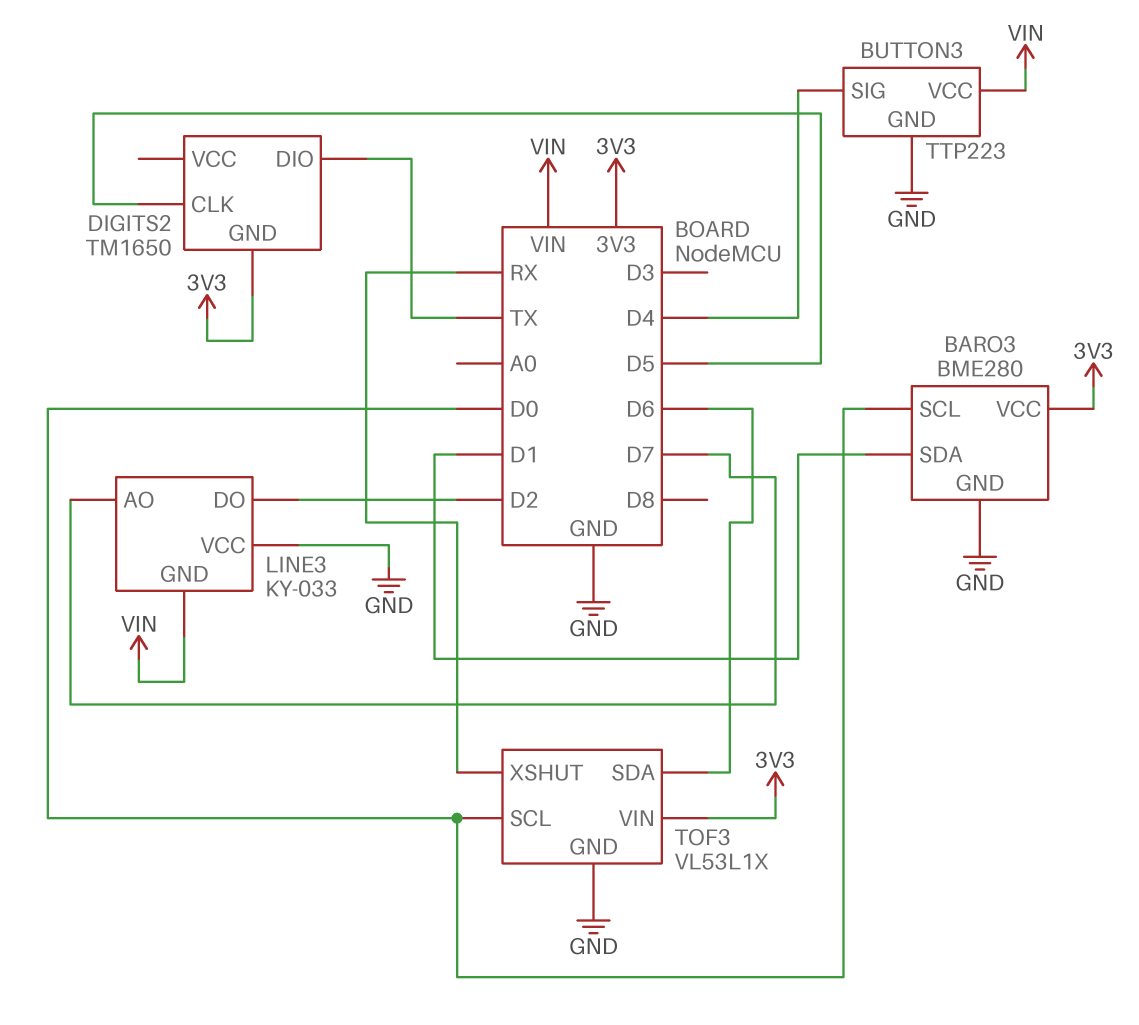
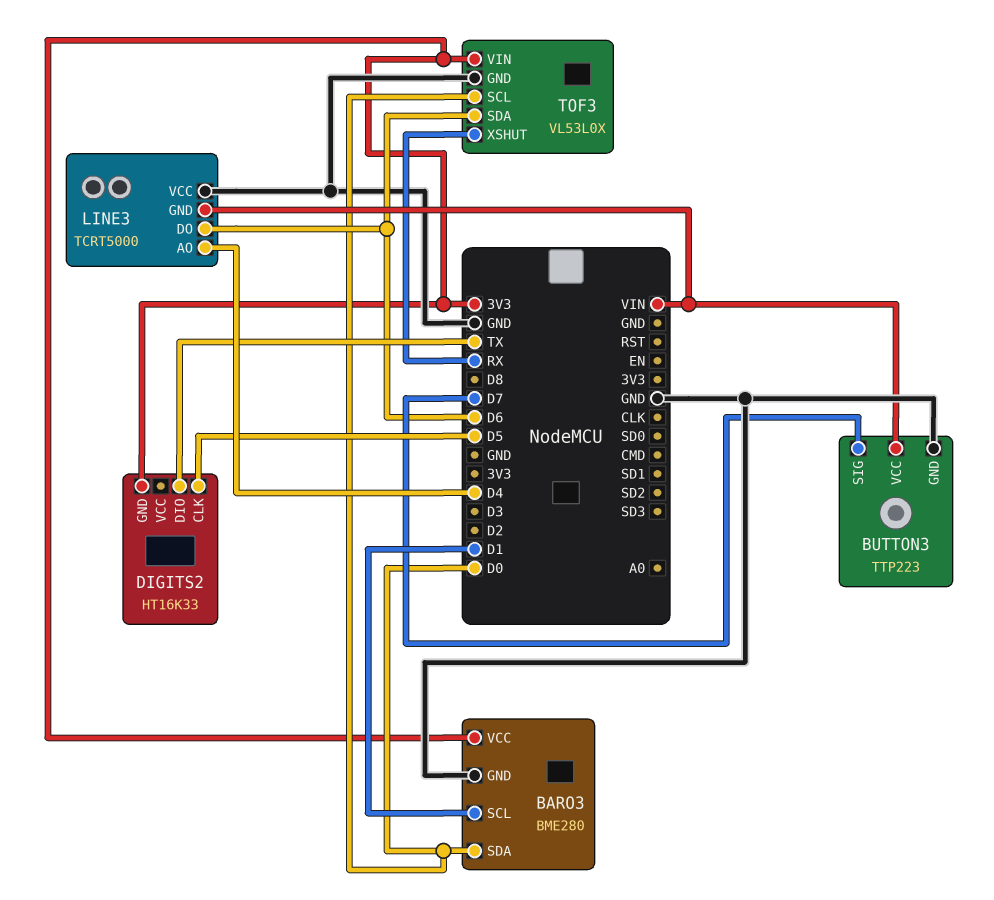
BARO3 pin SCL: D0 -> D1
BARO3 pin SDA: D1 -> D0
BUTTON3 pin SIG: D4 -> D7
DIGITS2: TM1650 -> HT16K33
LINE3: KY-033 -> TCRT5000
LINE3 pin AO: D7 -> D4
LINE3 pin DO: D2 -> D6
TOF3: VL53L1X -> VL53L0X

